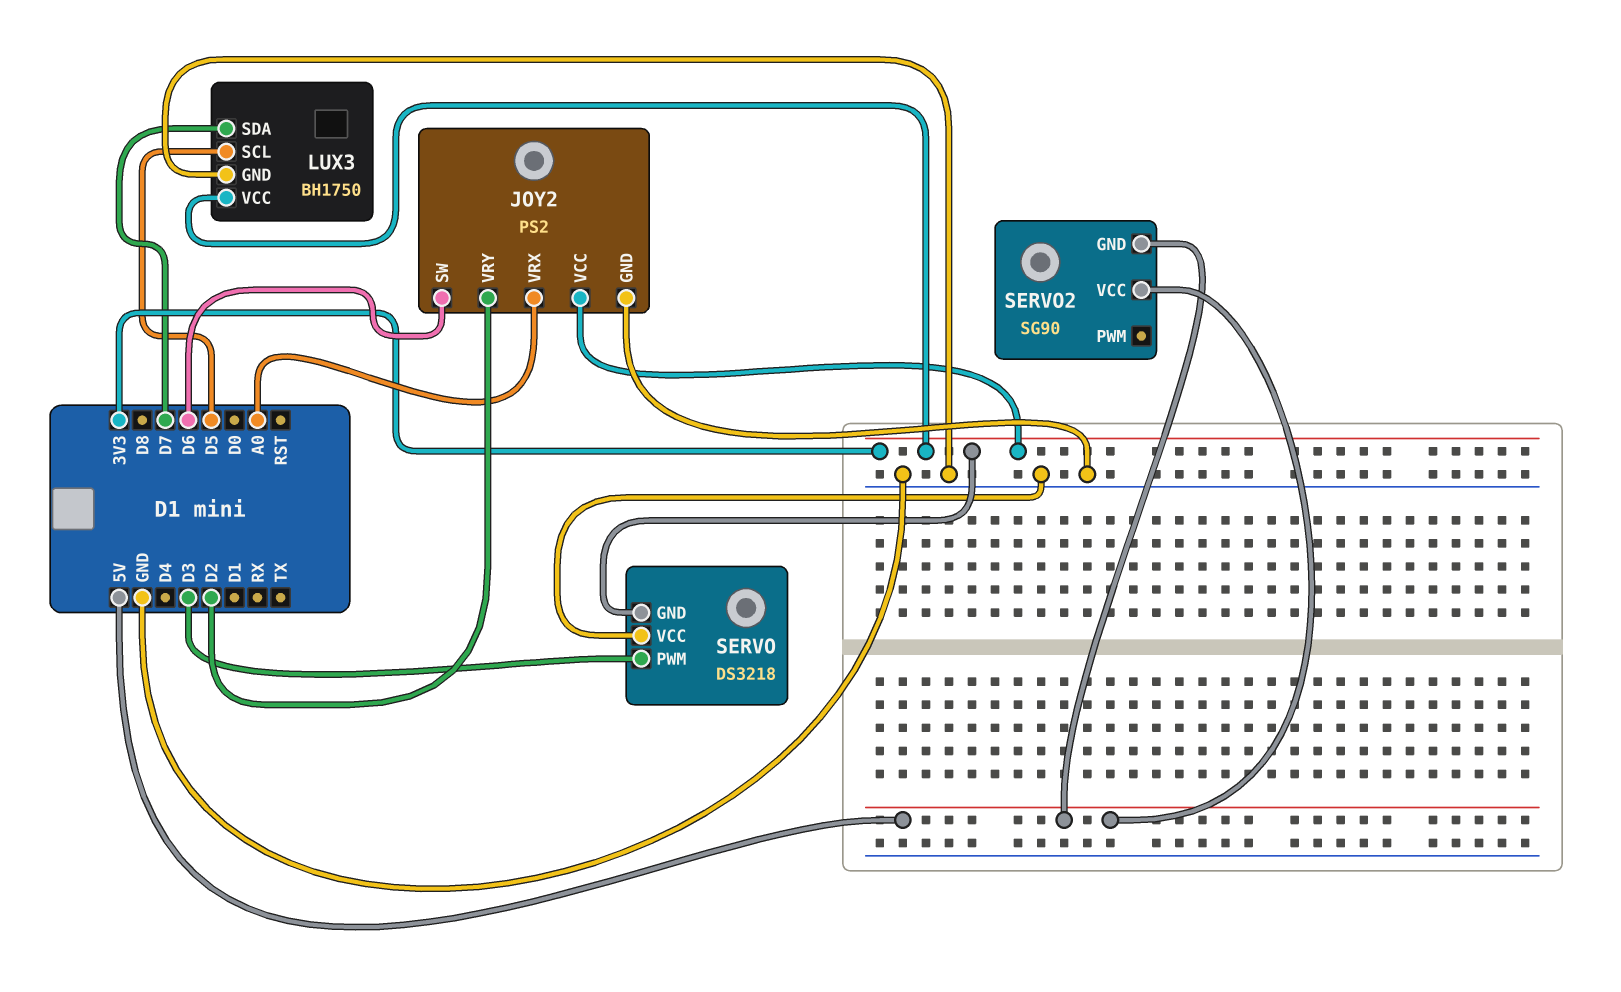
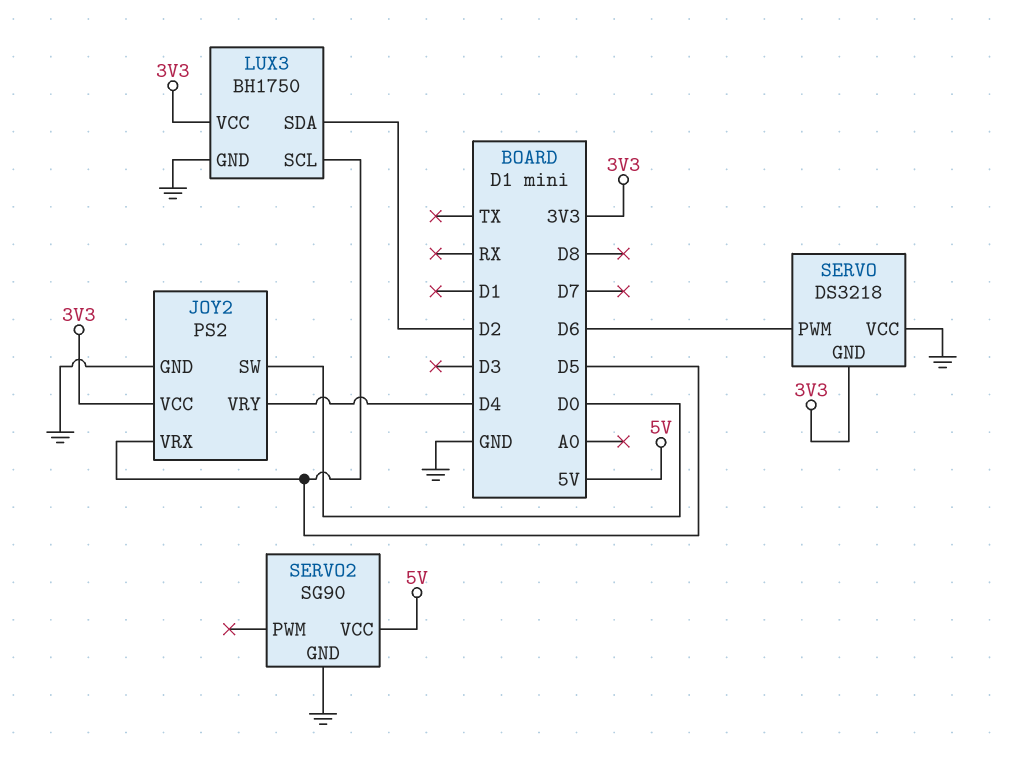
JOY2 pin SW: D6 -> D0
JOY2 pin VRX: A0 -> D5
JOY2 pin VRY: D2 -> D4
LUX3 pin SDA: D7 -> D2
SERVO pin PWM: D3 -> D6
SERVO2 pin GND: 5V -> GND

